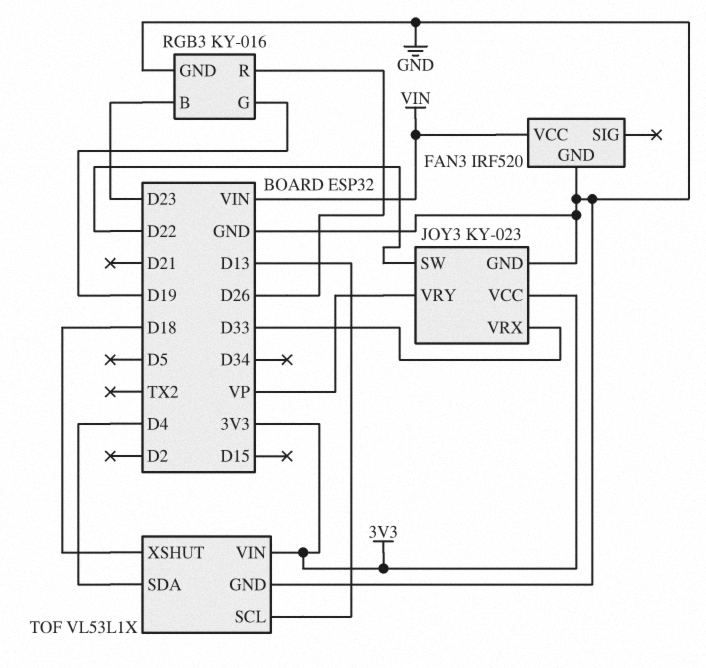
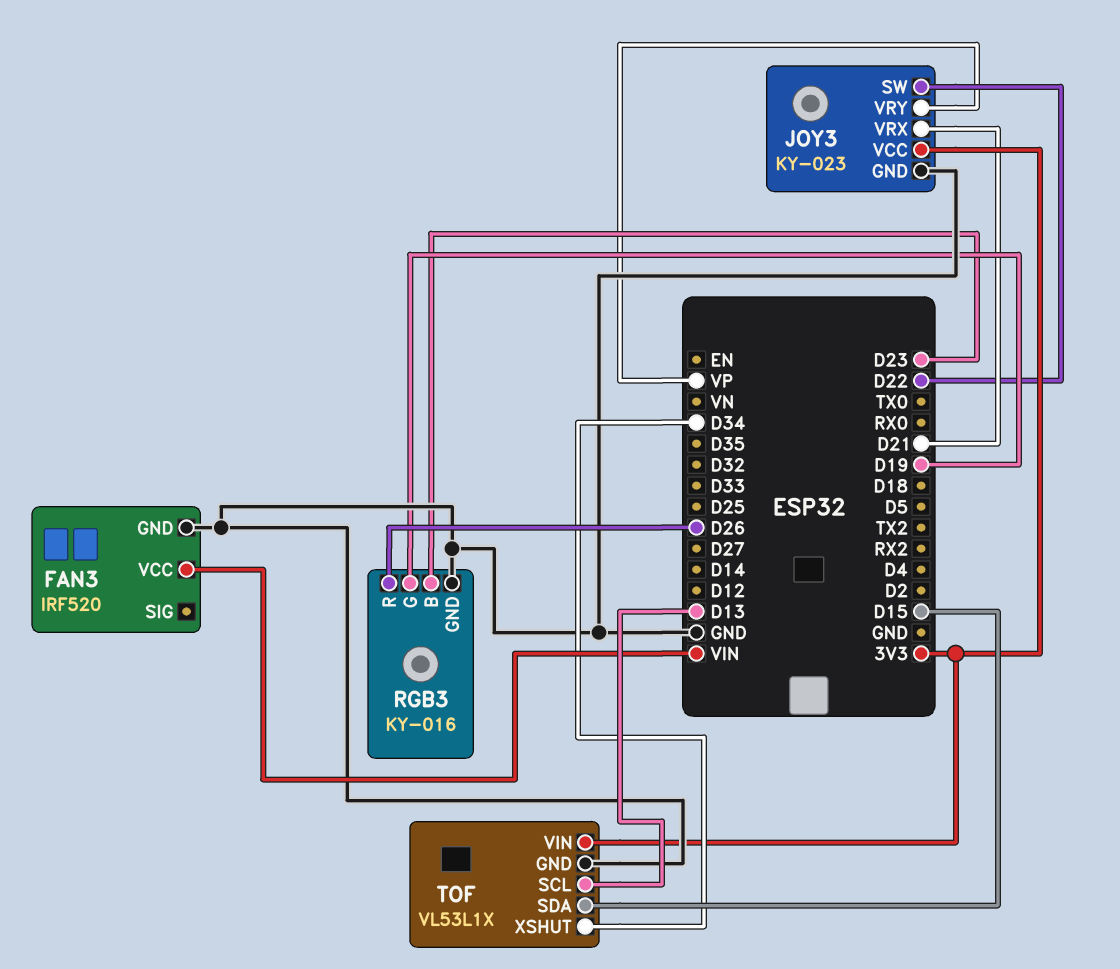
JOY3 pin VRX: D33 -> D21
TOF pin SDA: D4 -> D15
TOF pin XSHUT: D18 -> D34

